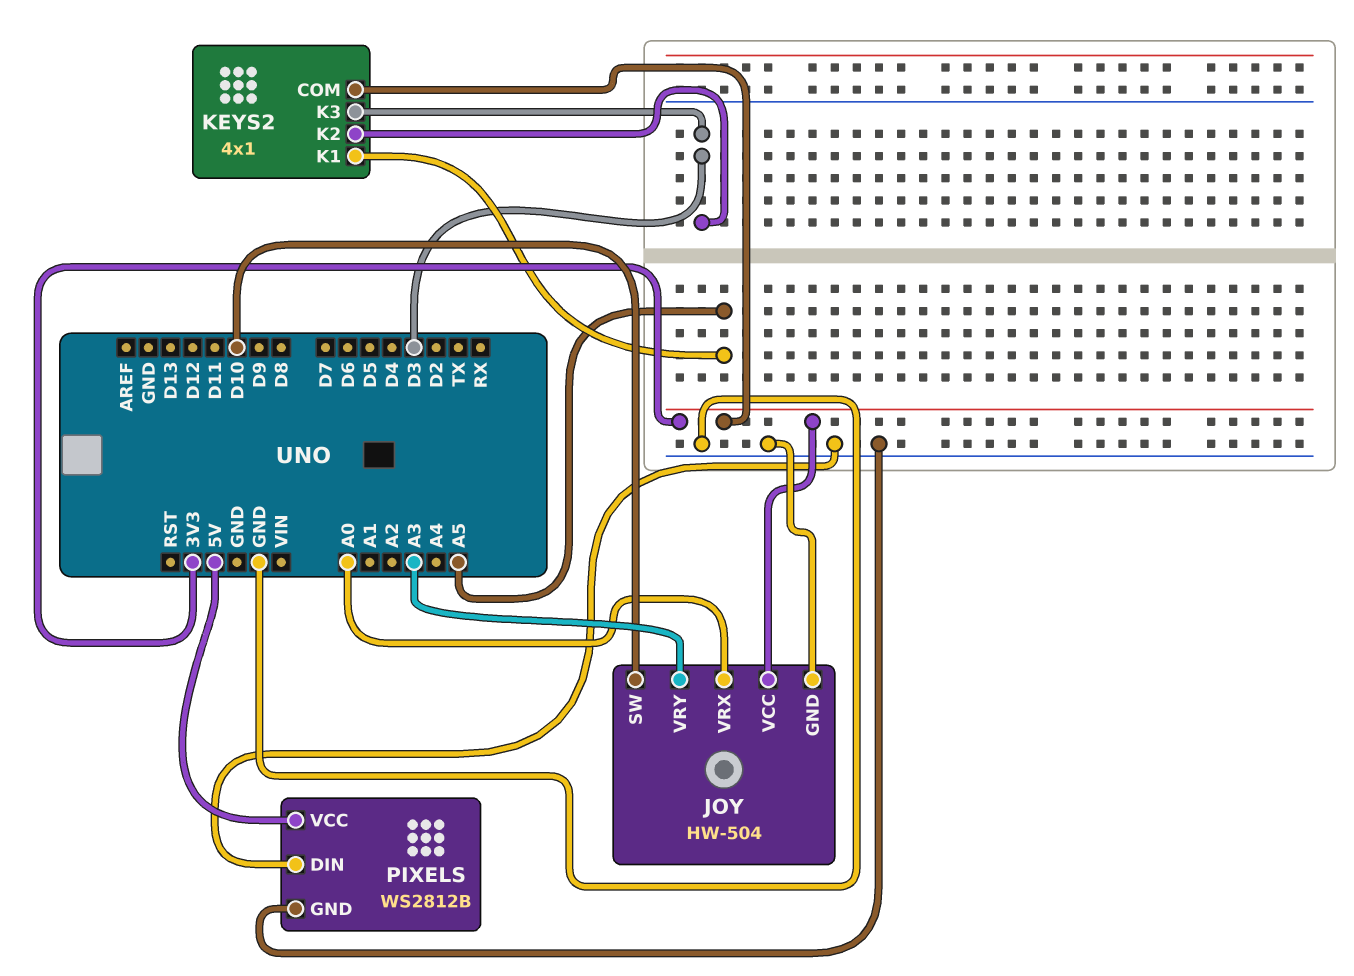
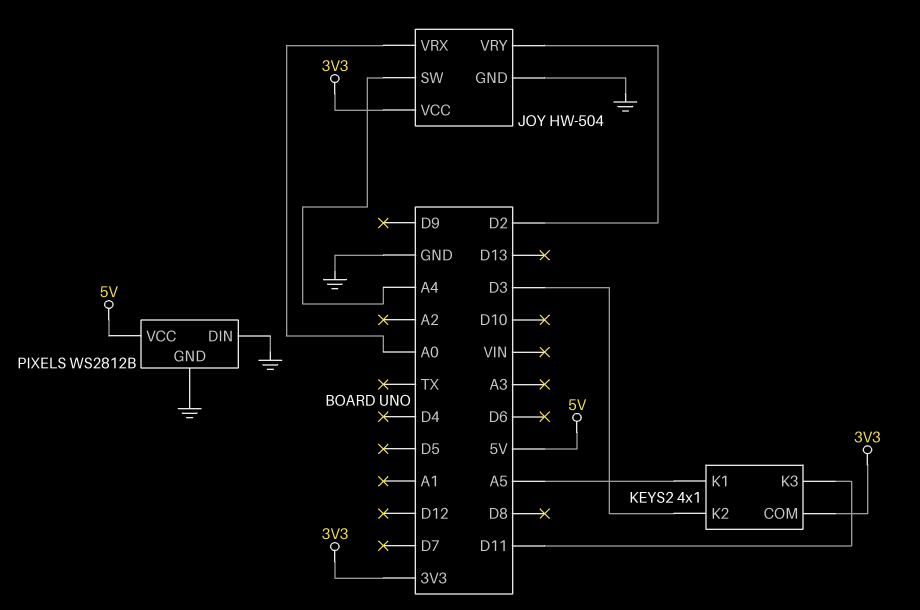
JOY pin SW: D10 -> A4
JOY pin VRY: A3 -> D2
KEYS2 pin K3: D3 -> D11

